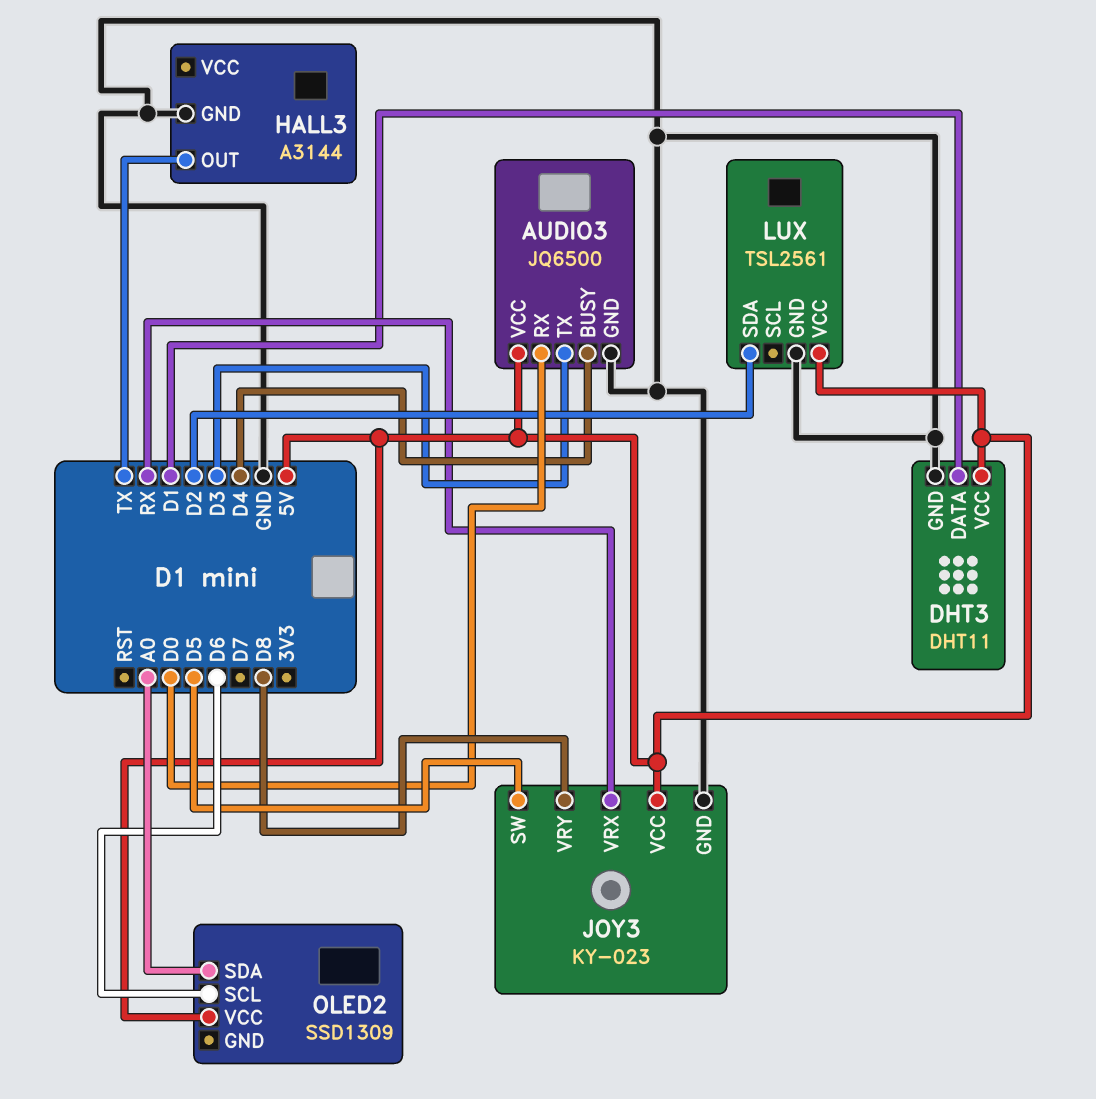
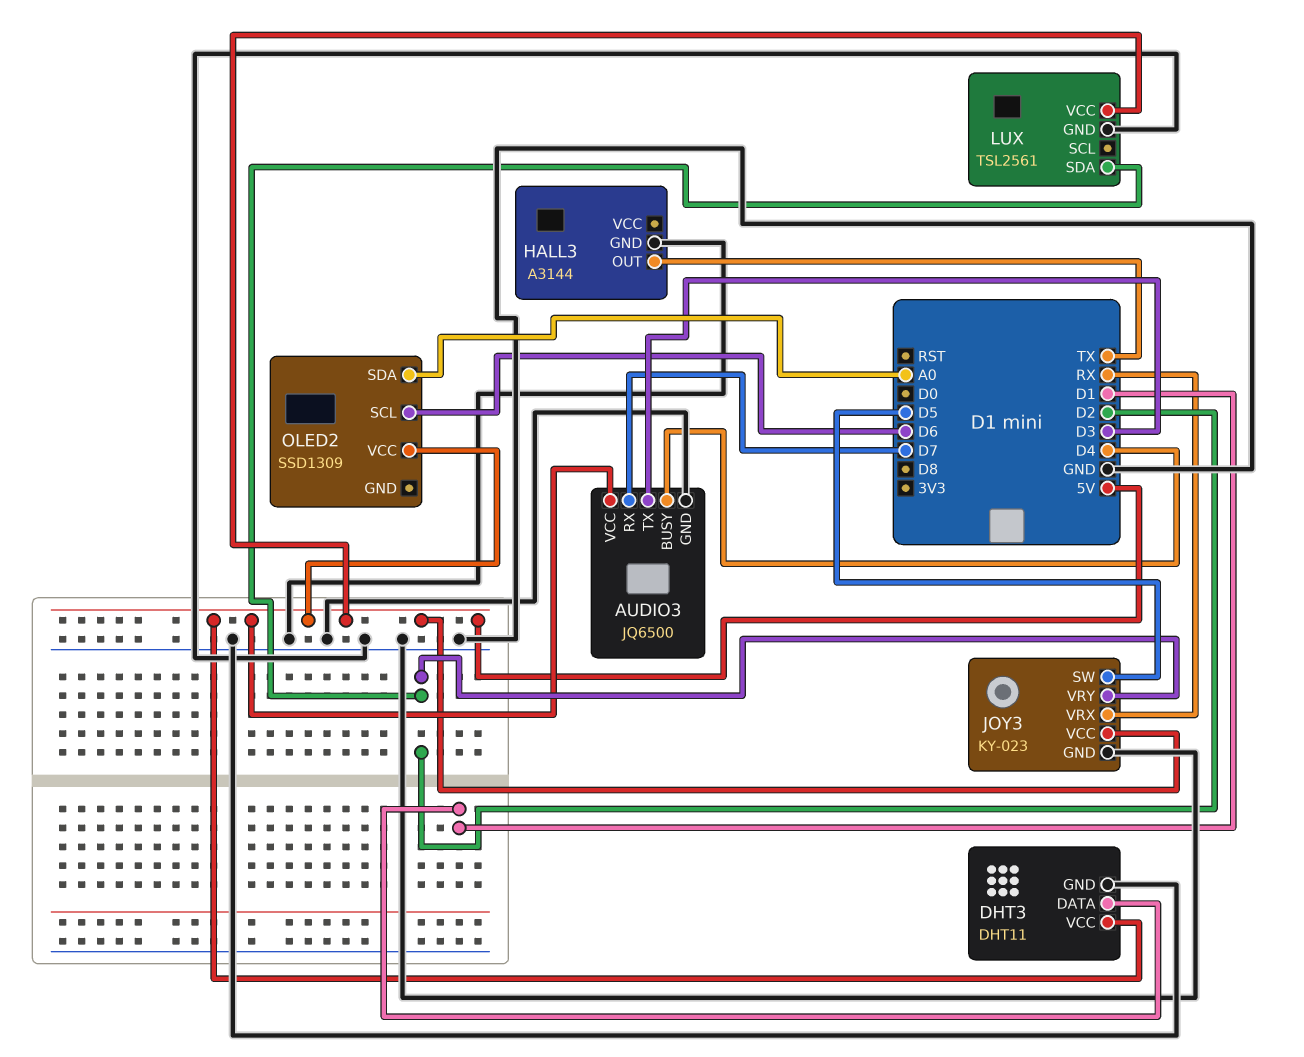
AUDIO3 pin RX: D0 -> D7
JOY3 pin VRY: D8 -> D2

